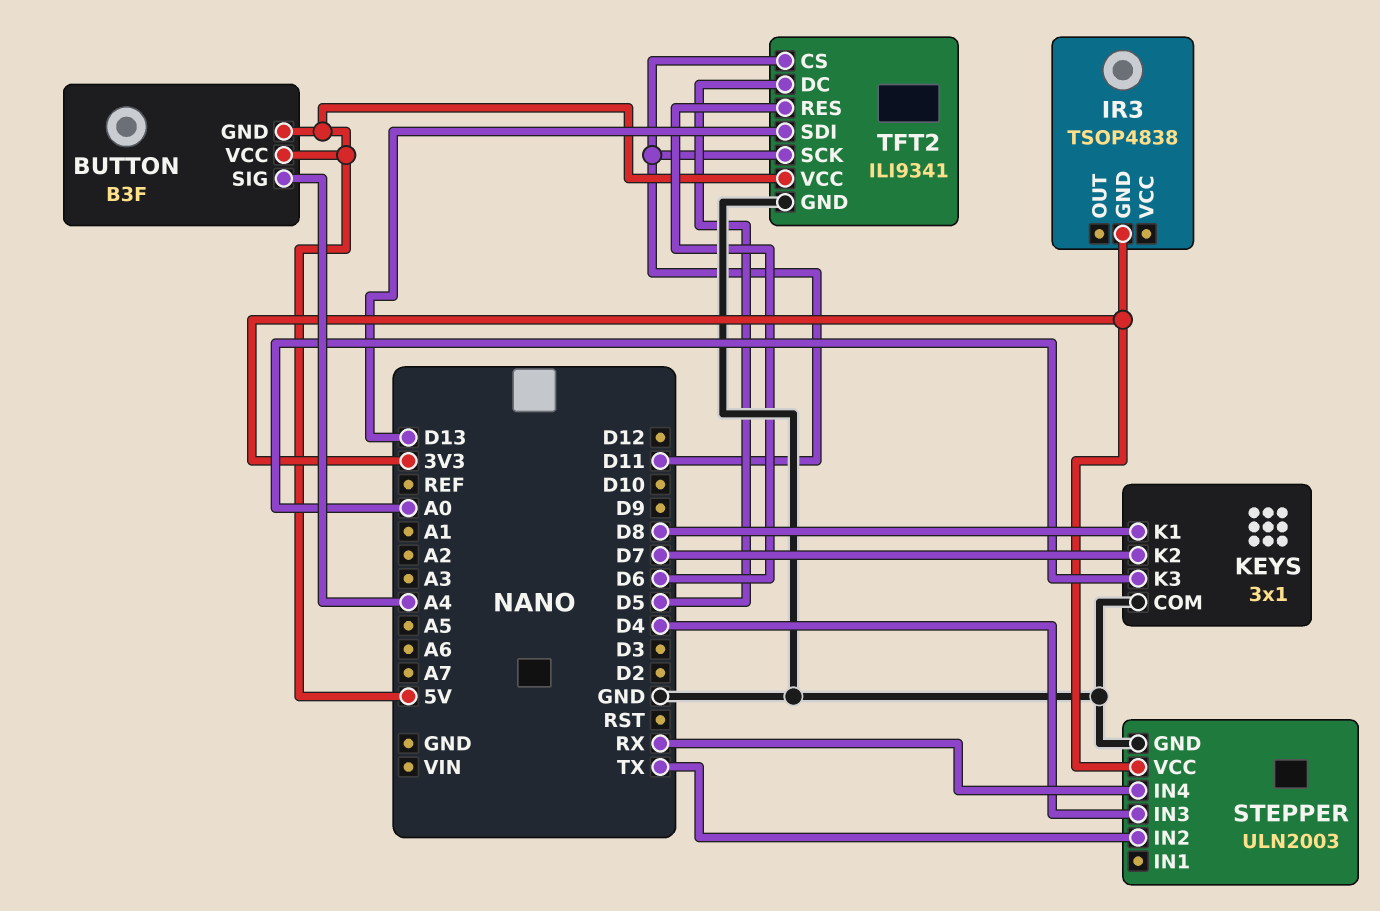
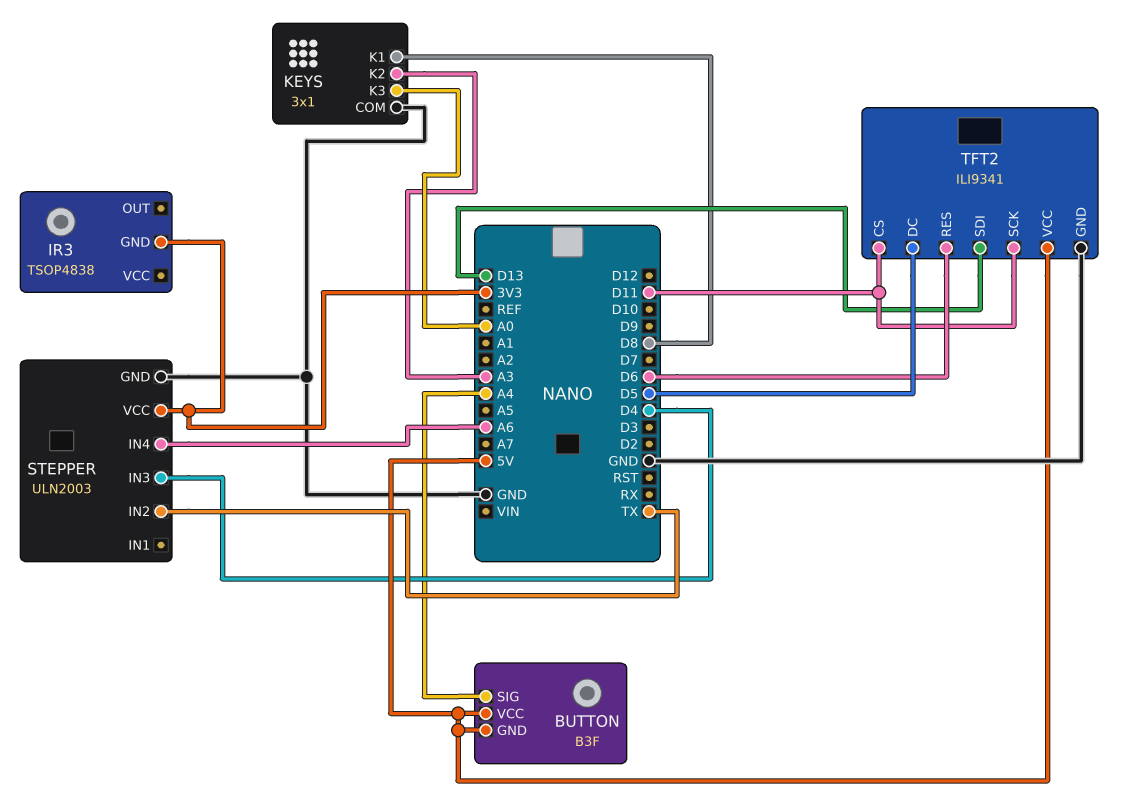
KEYS pin K2: D7 -> A3
STEPPER pin IN4: RX -> A6

